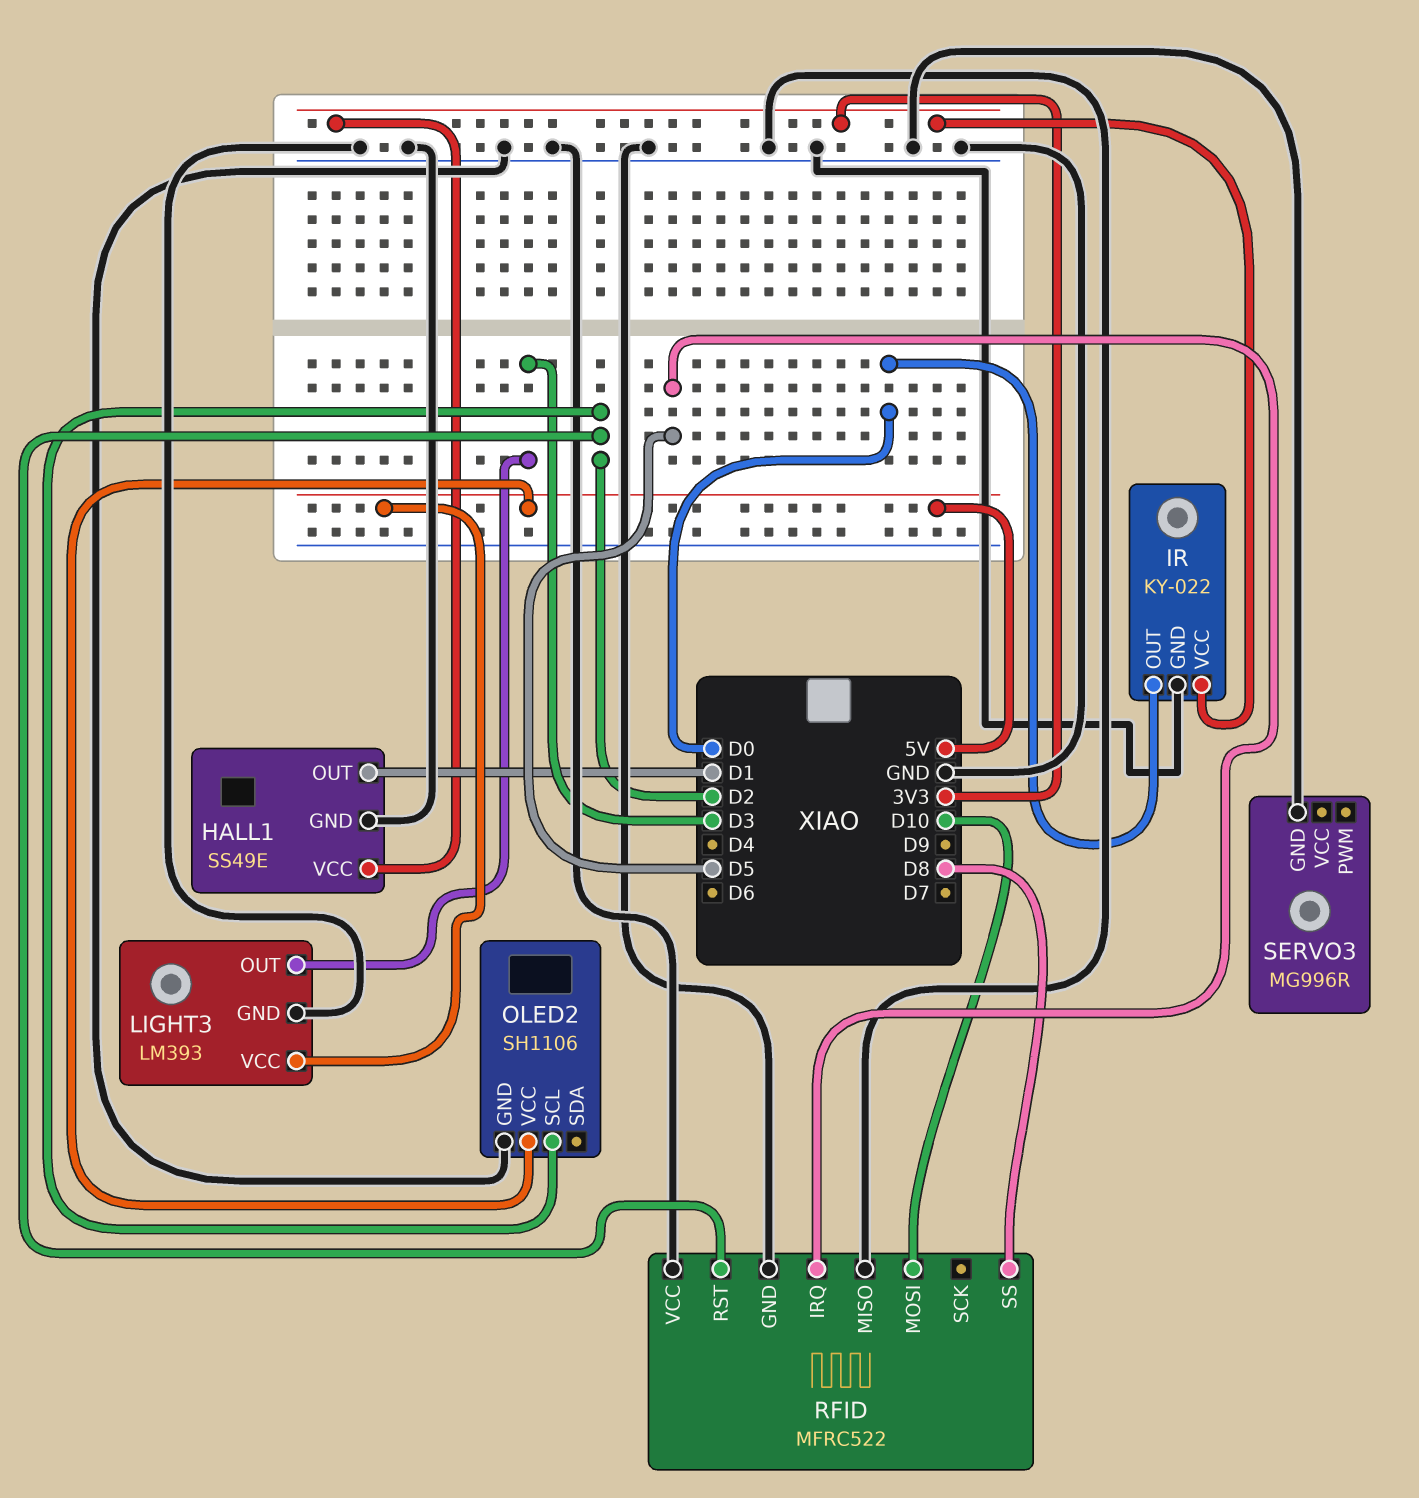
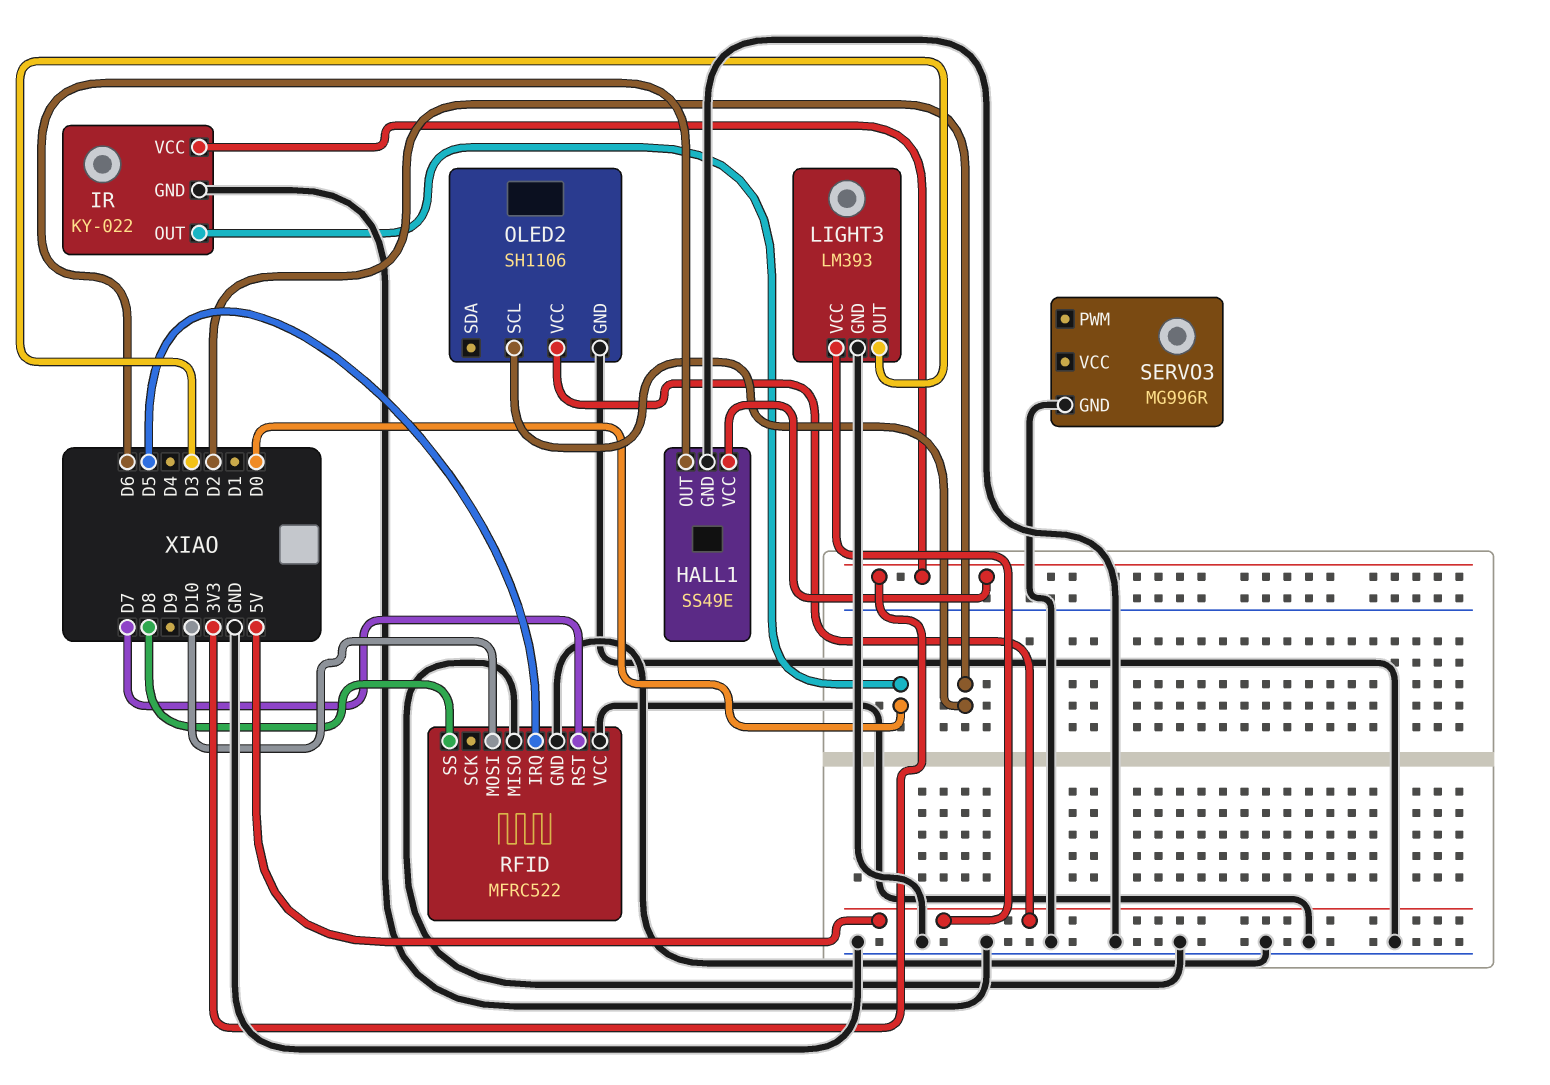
HALL1 pin OUT: D1 -> D6
RFID pin RST: D2 -> D7

